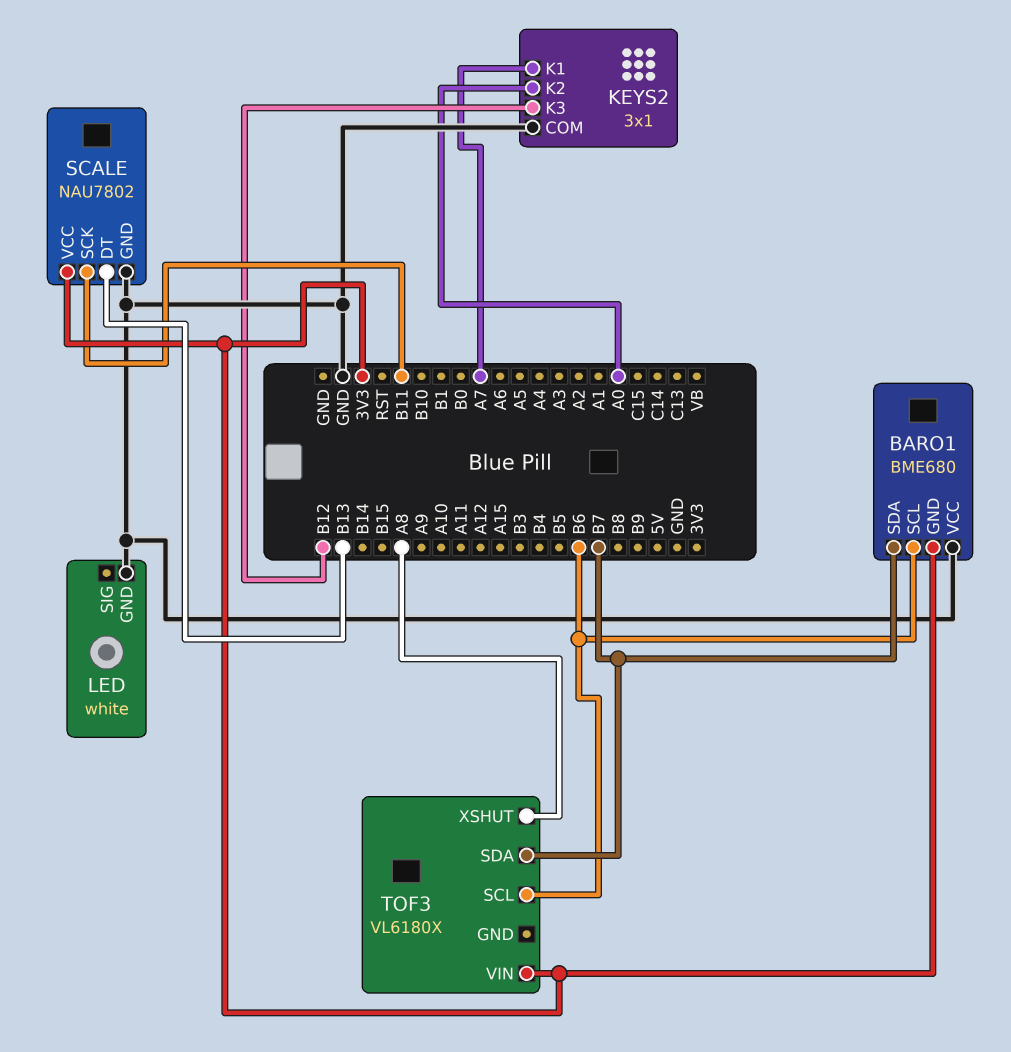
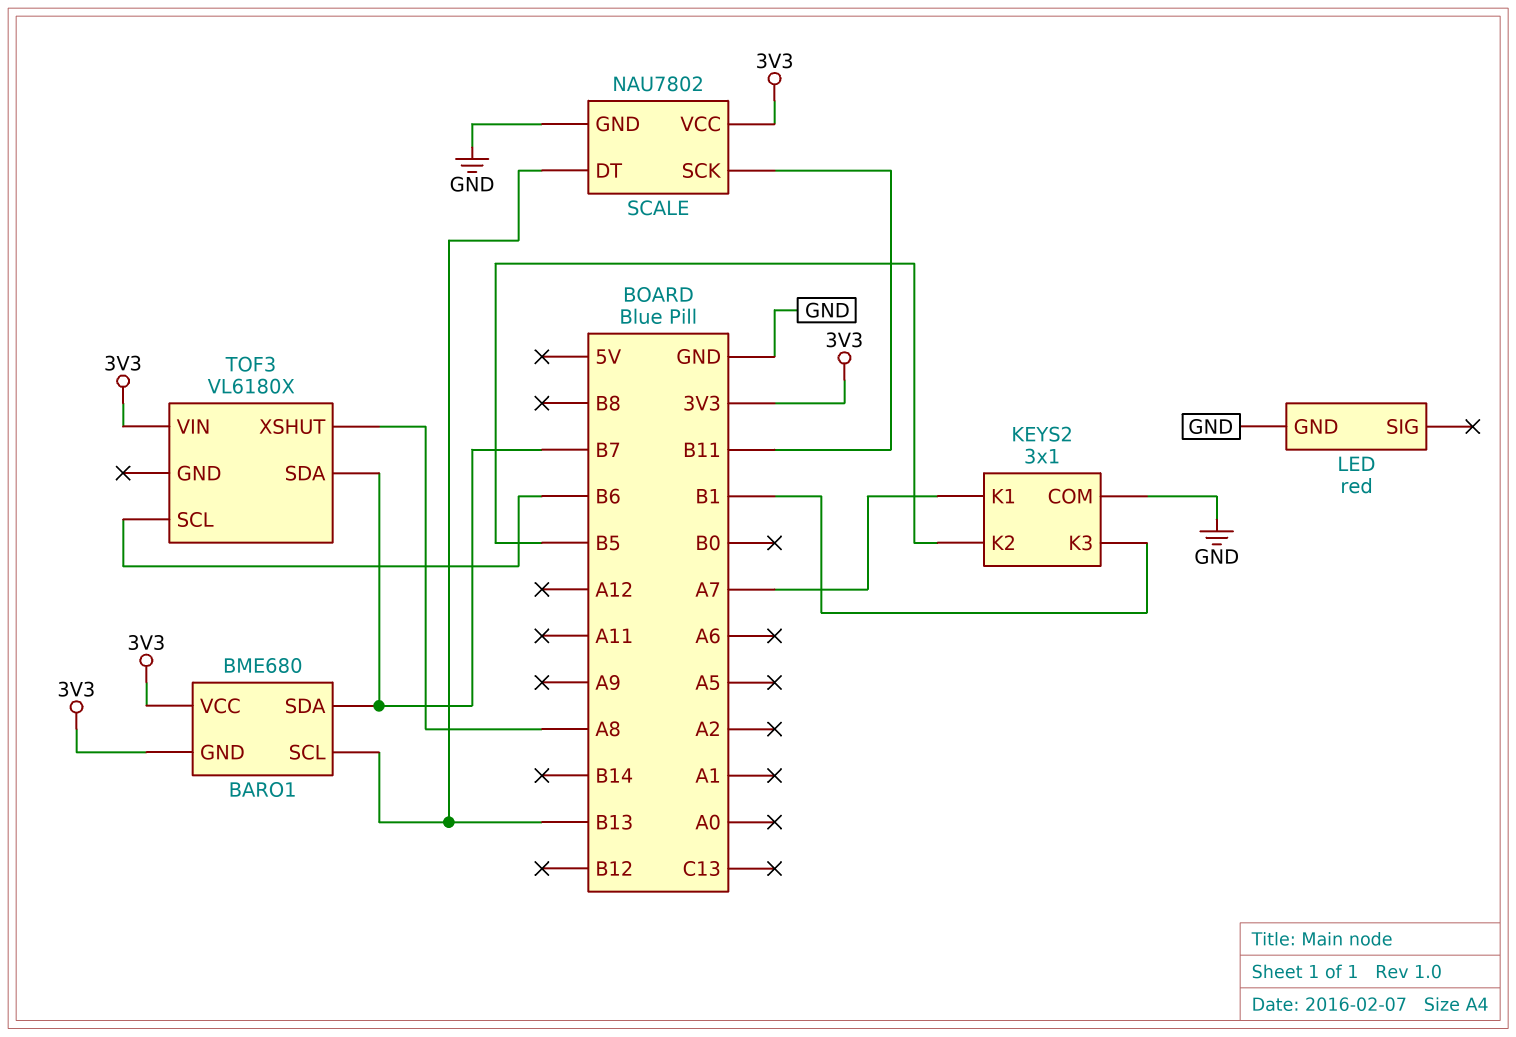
BARO1 pin SCL: B6 -> B13
BARO1 pin VCC: GND -> 3V3
KEYS2 pin K2: A0 -> B5
KEYS2 pin K3: B12 -> B1
LED: white -> red

